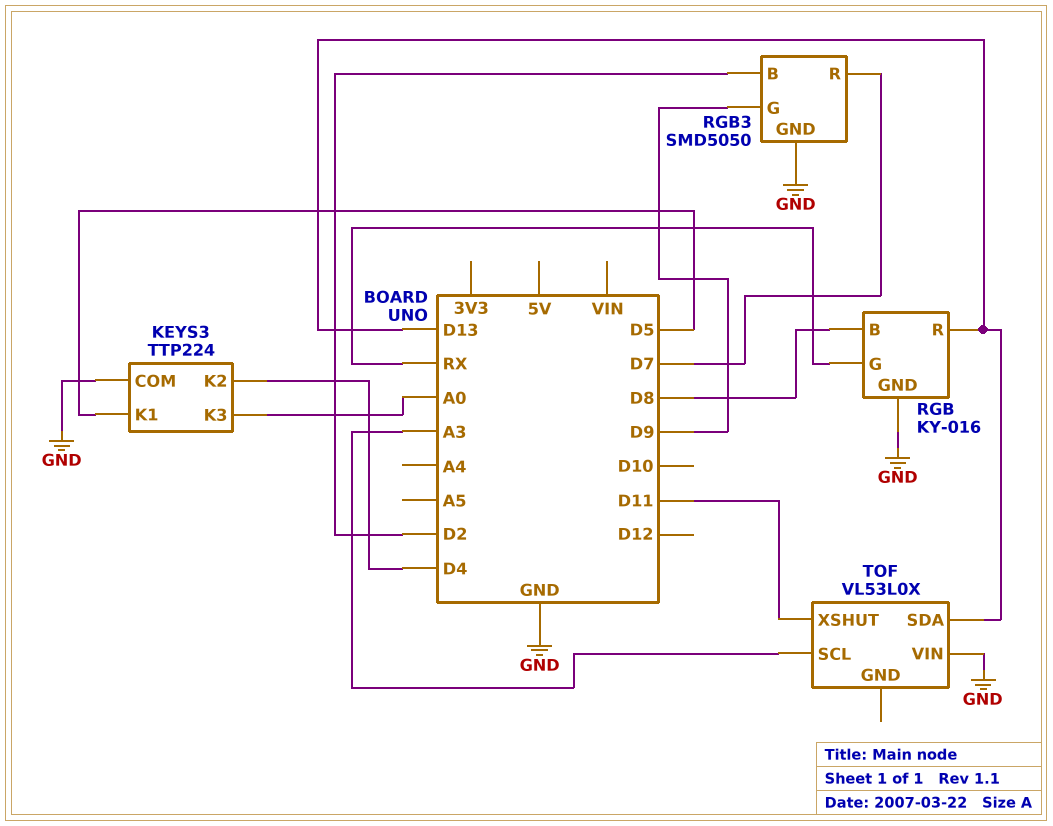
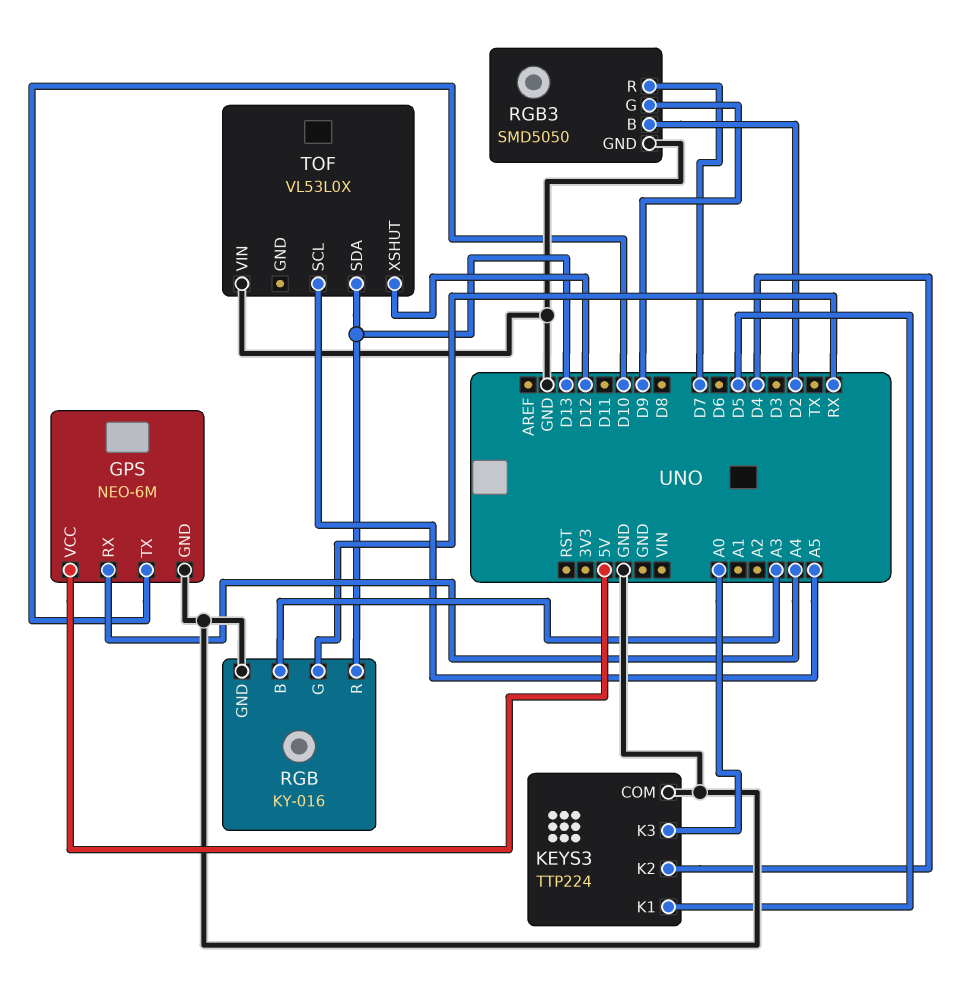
GPS: none -> NEO-6M
GPS pin GND: none -> GND
GPS pin RX: none -> A4
GPS pin TX: none -> D10
GPS pin VCC: none -> 5V
RGB pin B: D8 -> A3
TOF pin SCL: A3 -> A5
TOF pin XSHUT: D11 -> D12

